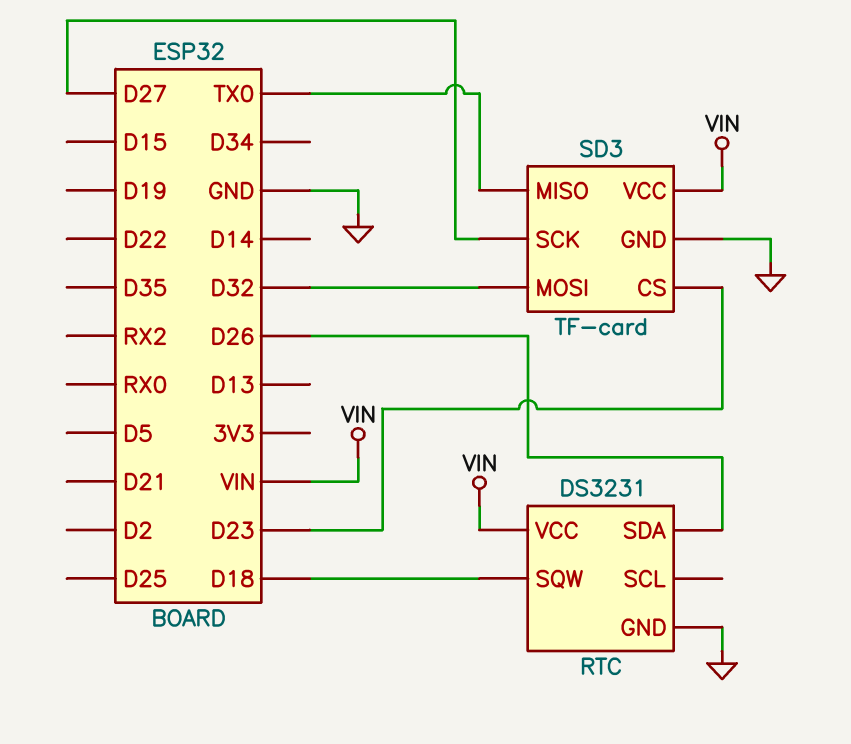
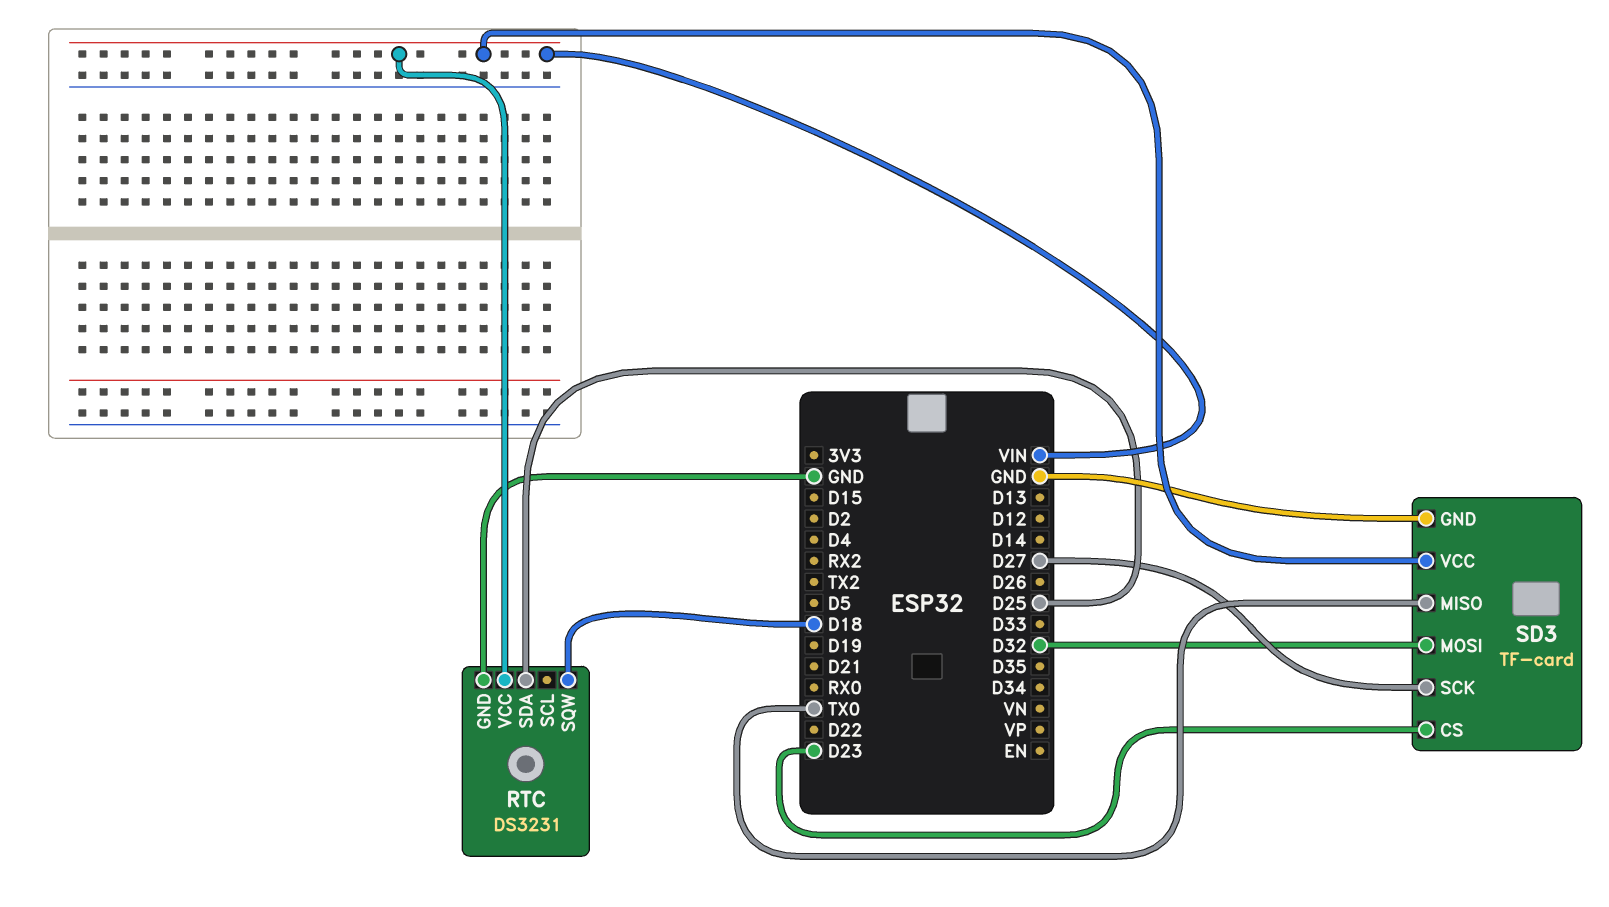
RTC pin SDA: D26 -> D25

